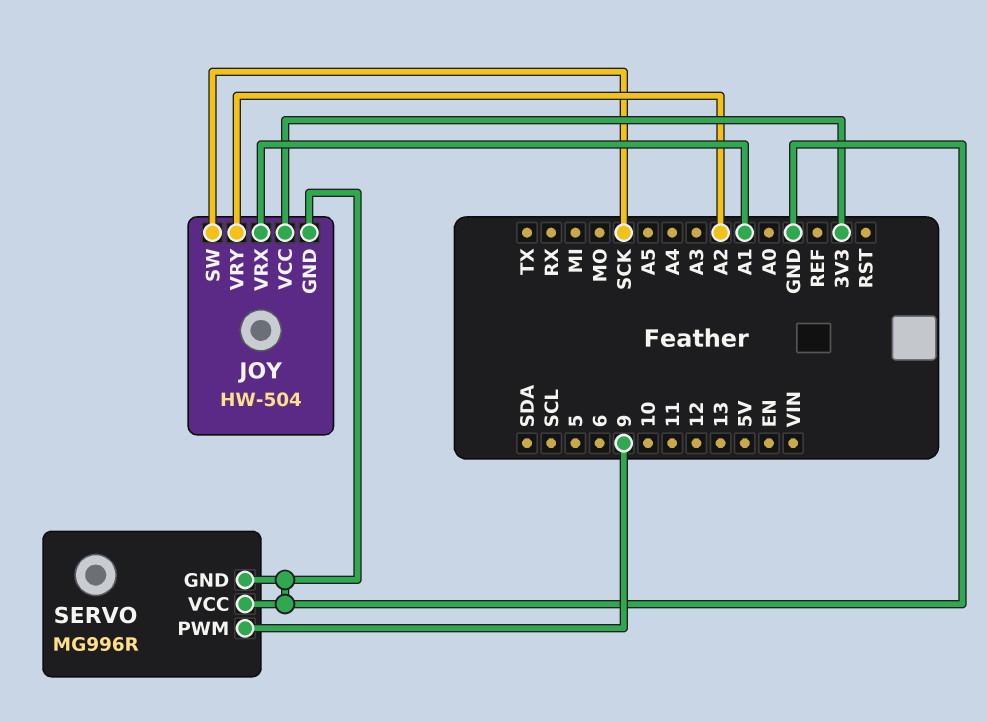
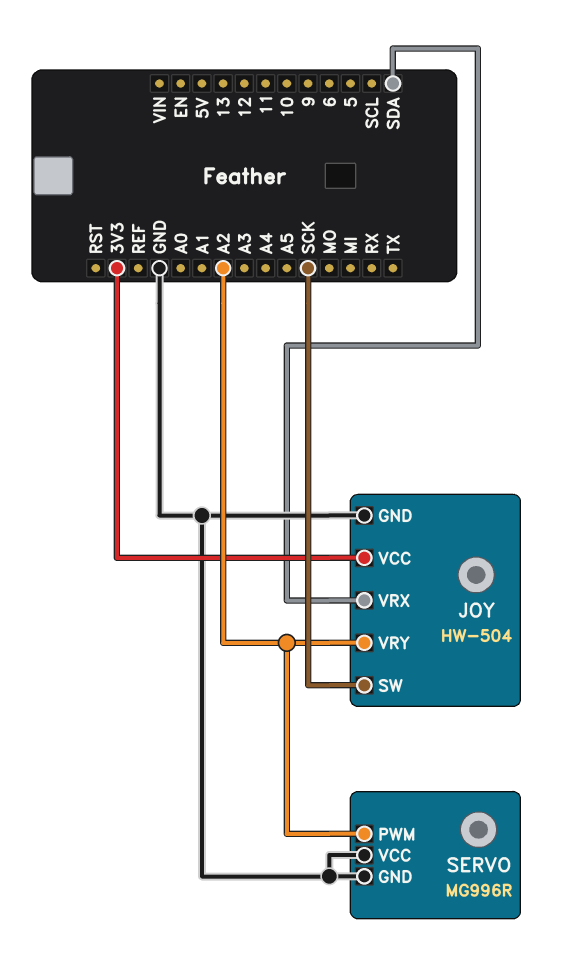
JOY pin VRX: A1 -> SDA
SERVO pin PWM: 9 -> A2

